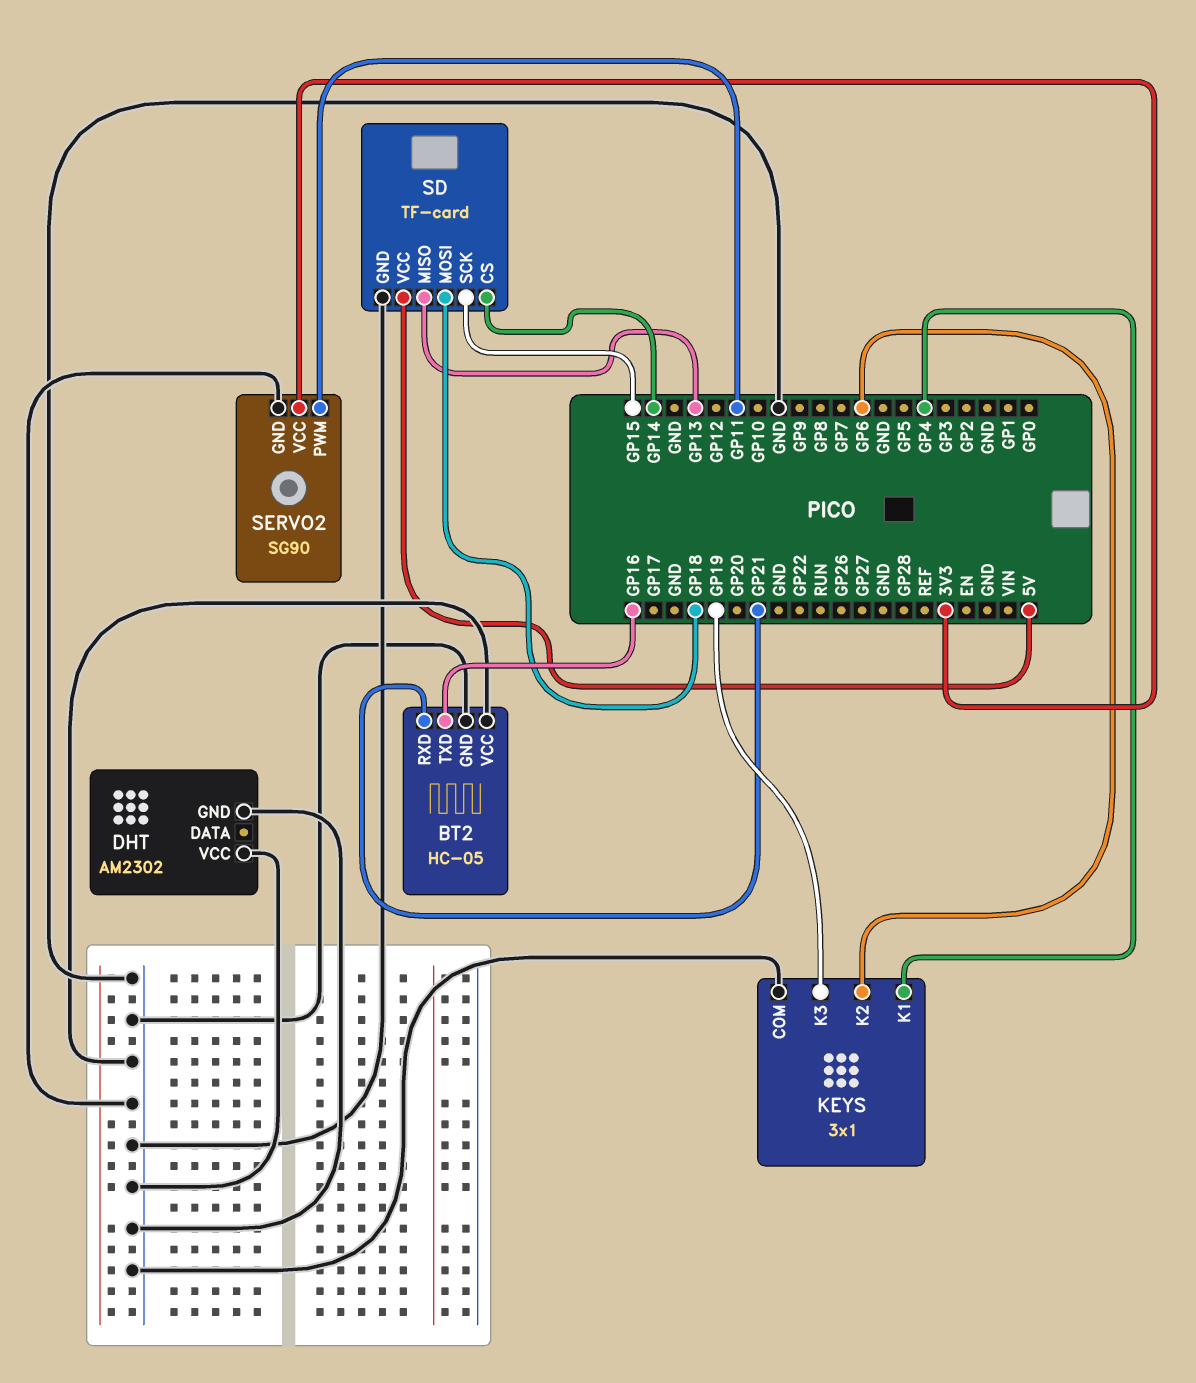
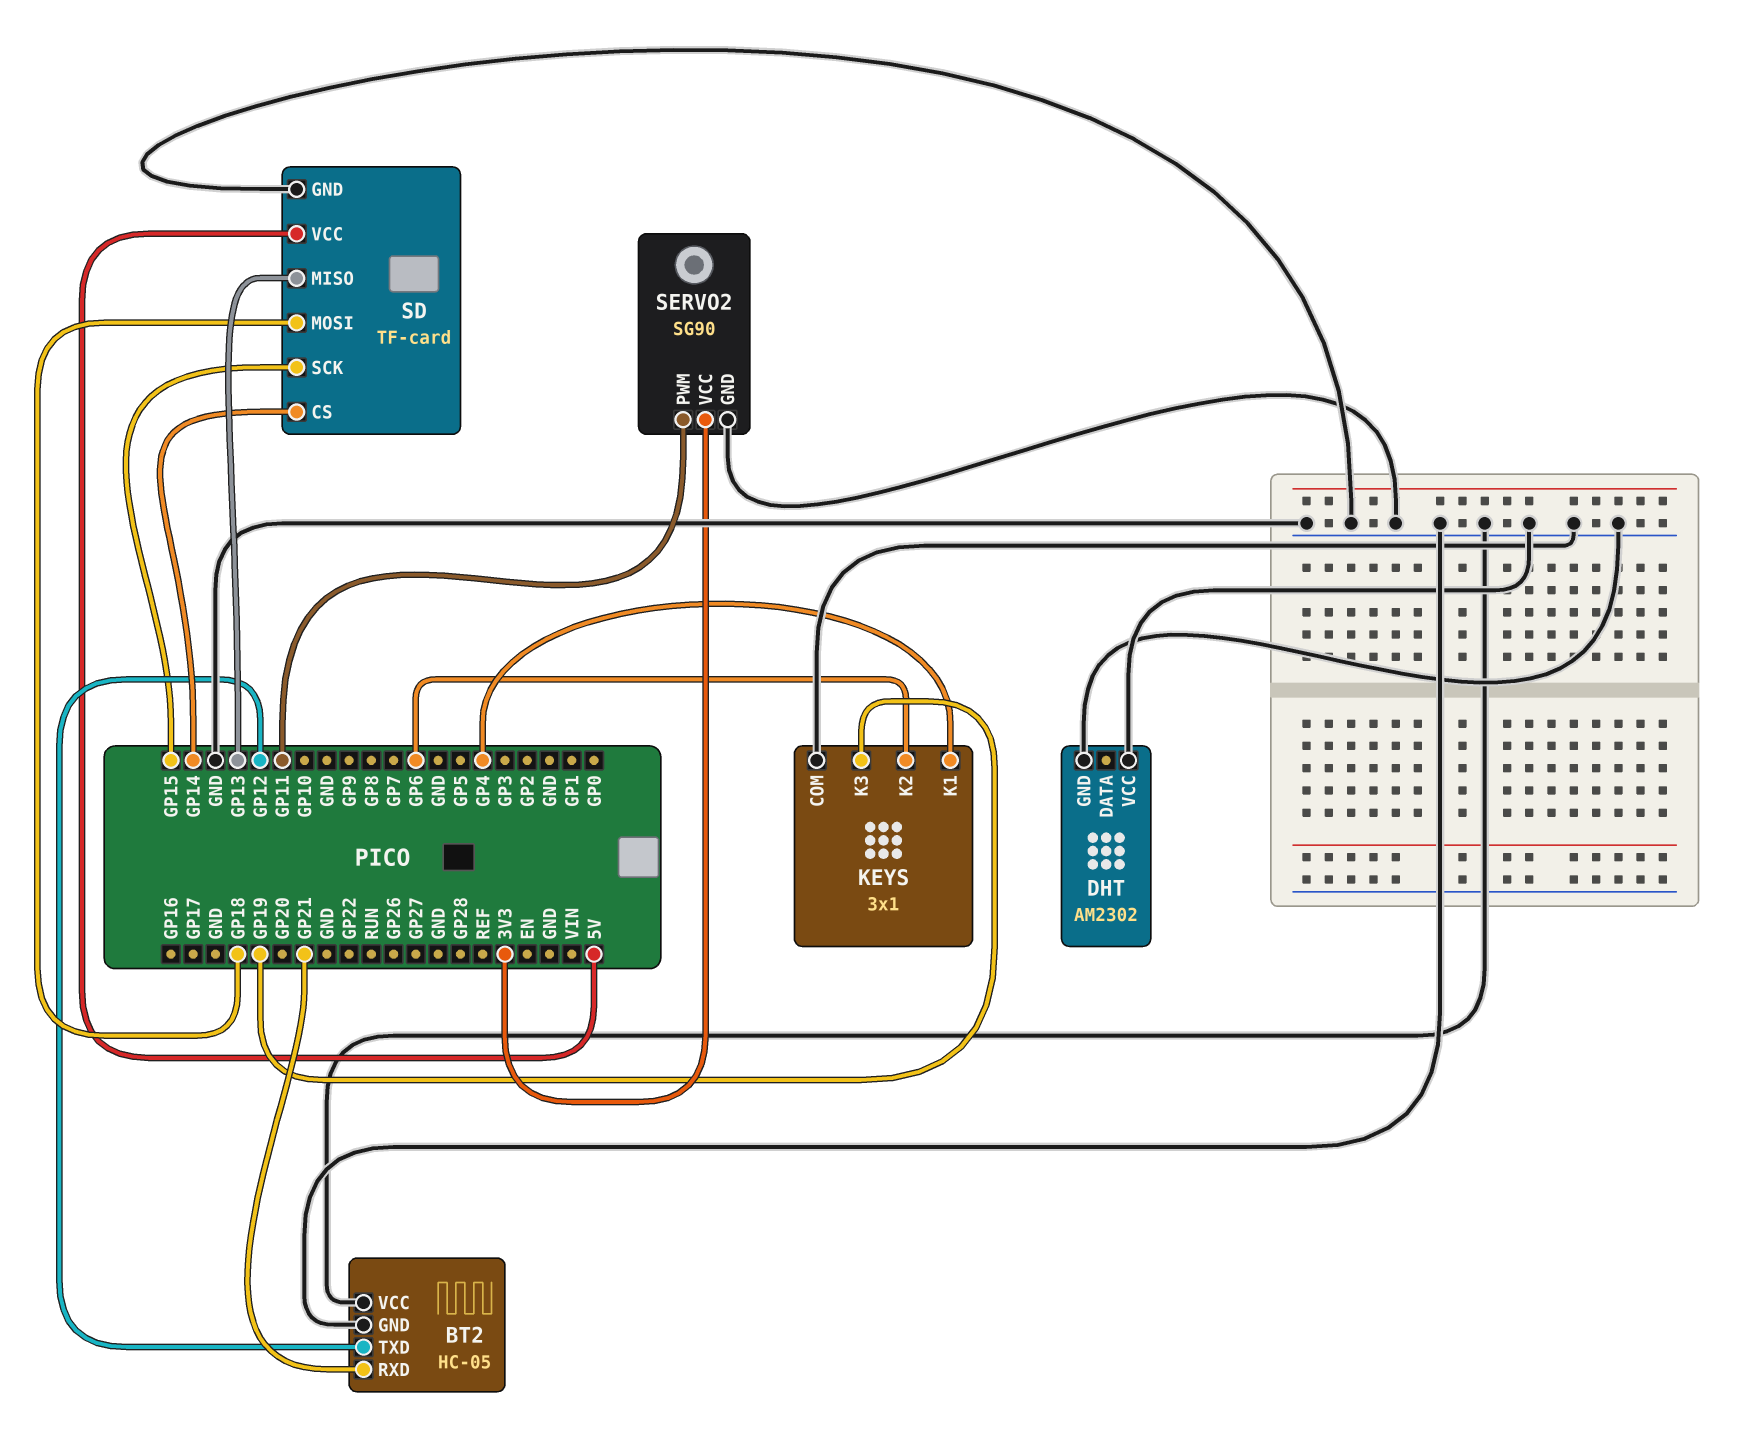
BT2 pin TXD: GP16 -> GP12

